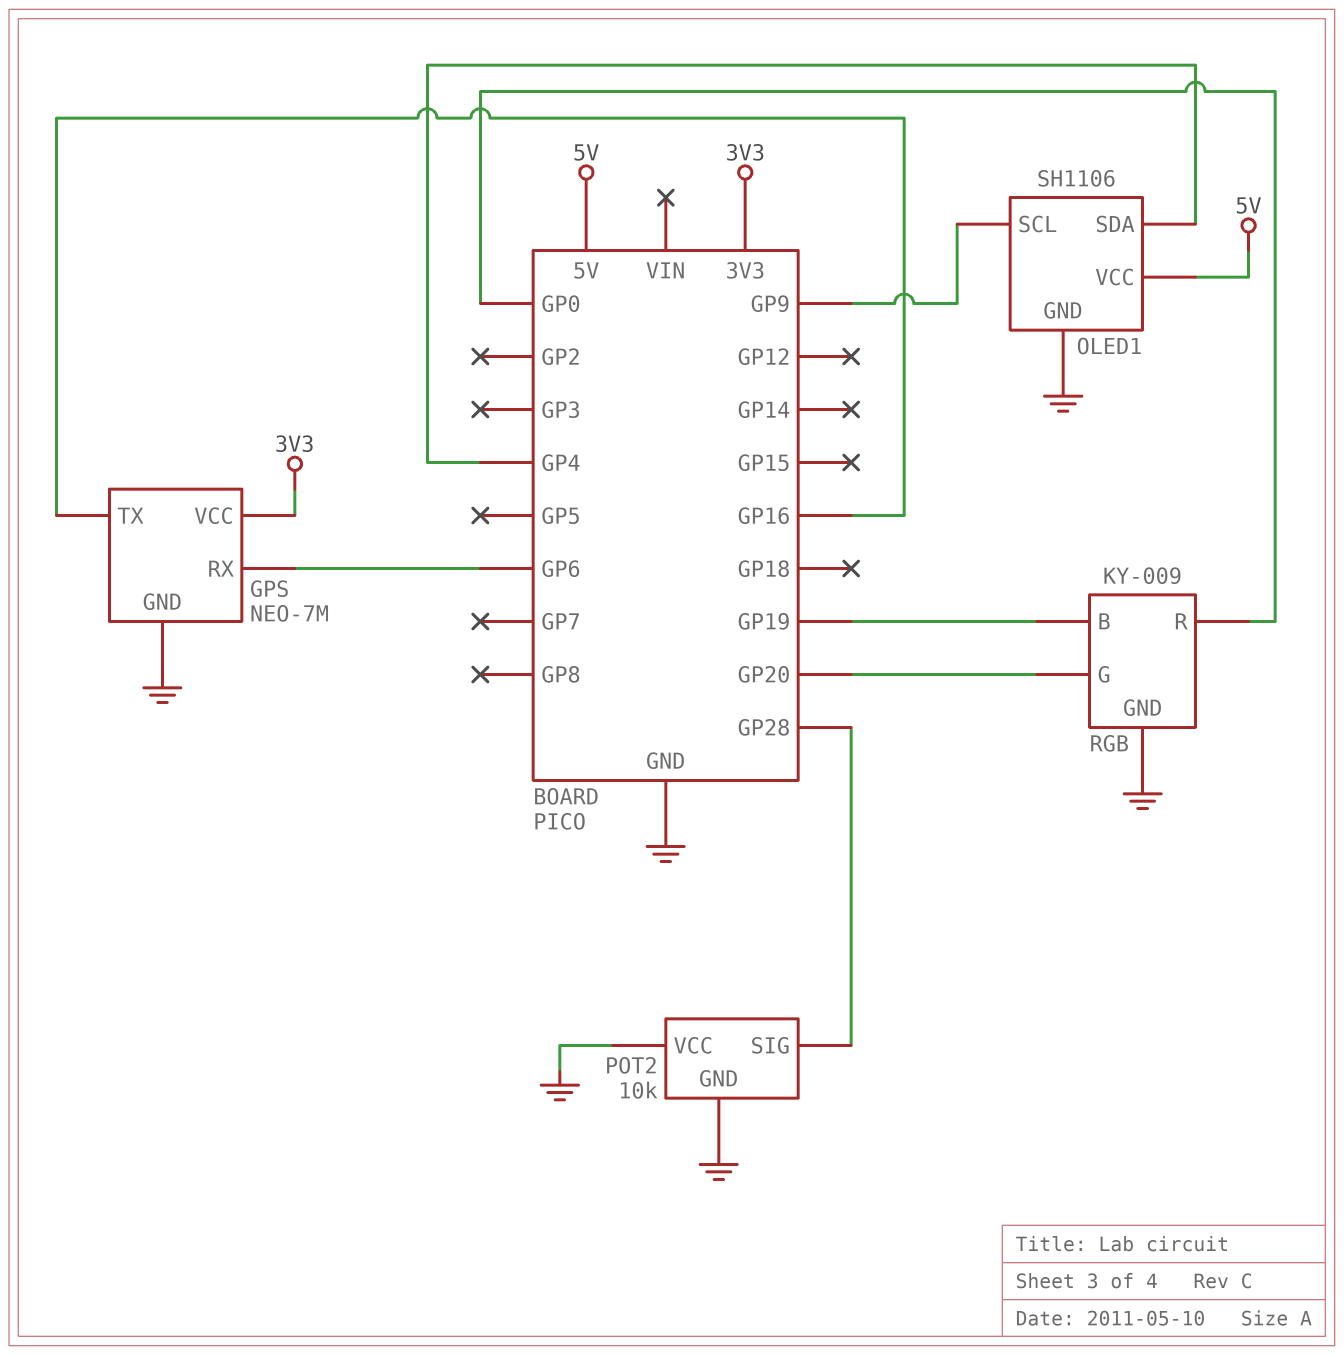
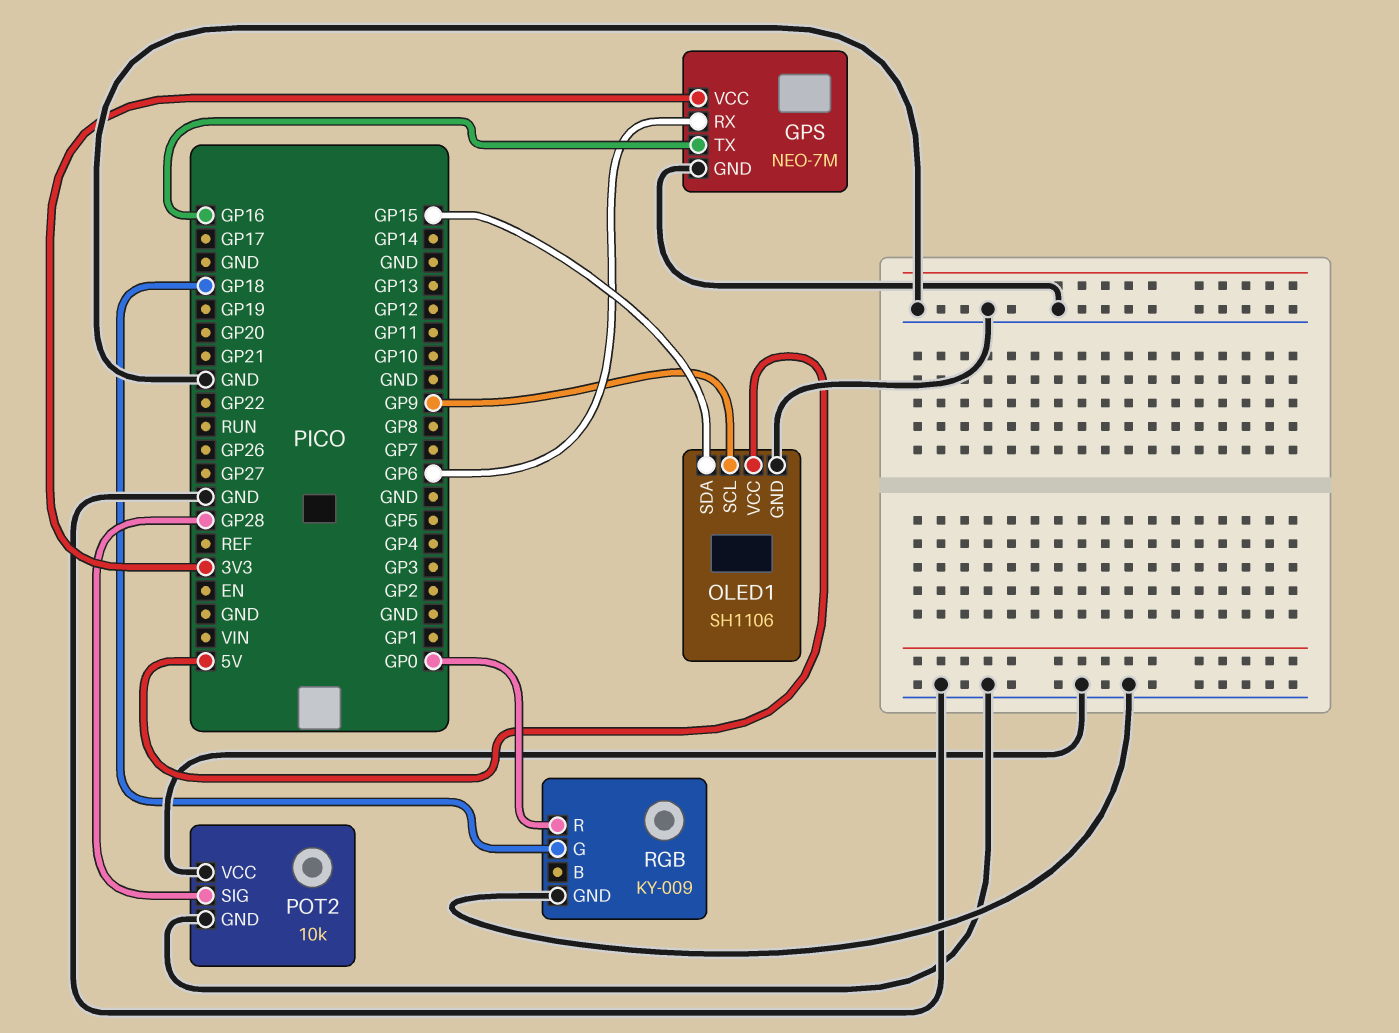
OLED1 pin SDA: GP4 -> GP15
RGB pin B: GP19 -> none
RGB pin G: GP20 -> GP18

